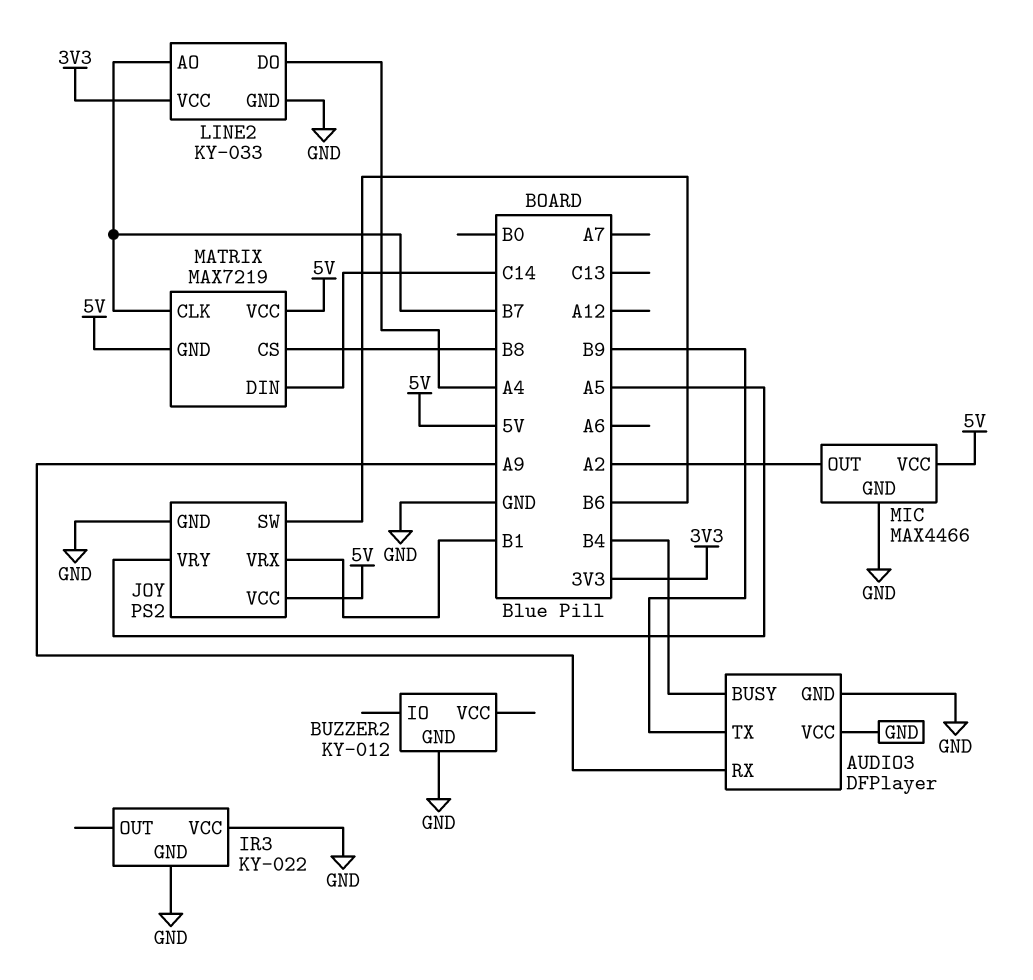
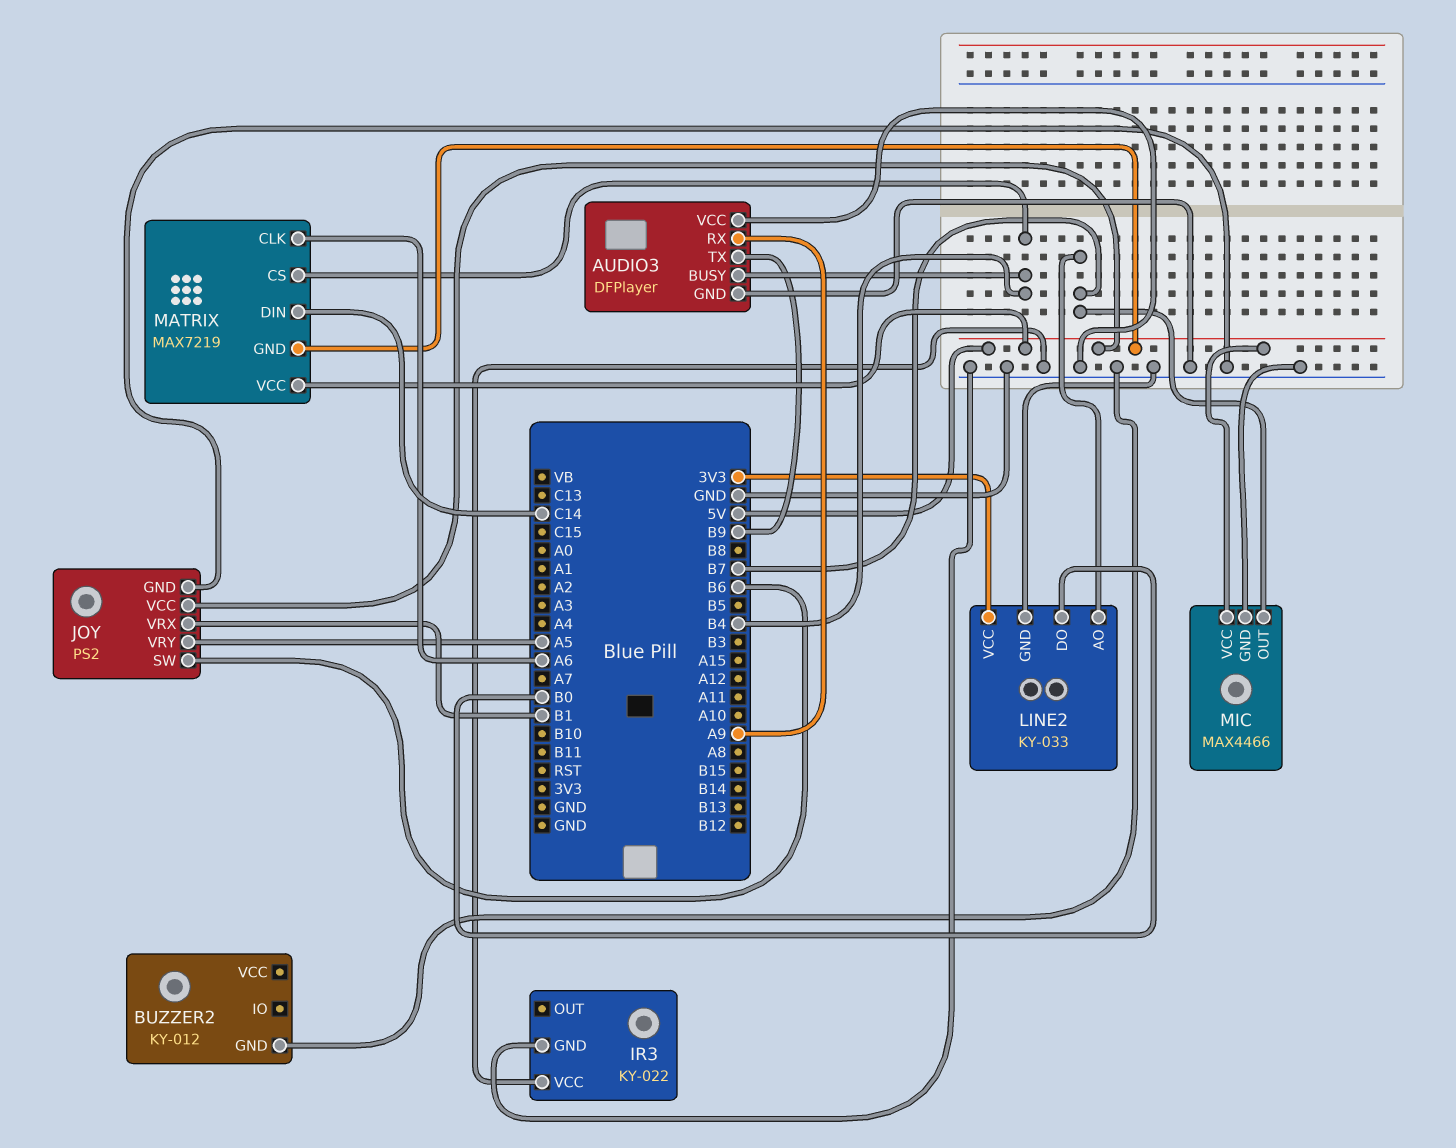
LINE2 pin DO: A4 -> B0
MATRIX pin CLK: B7 -> A6
MATRIX pin CS: B8 -> B4
MIC pin OUT: A2 -> B7

